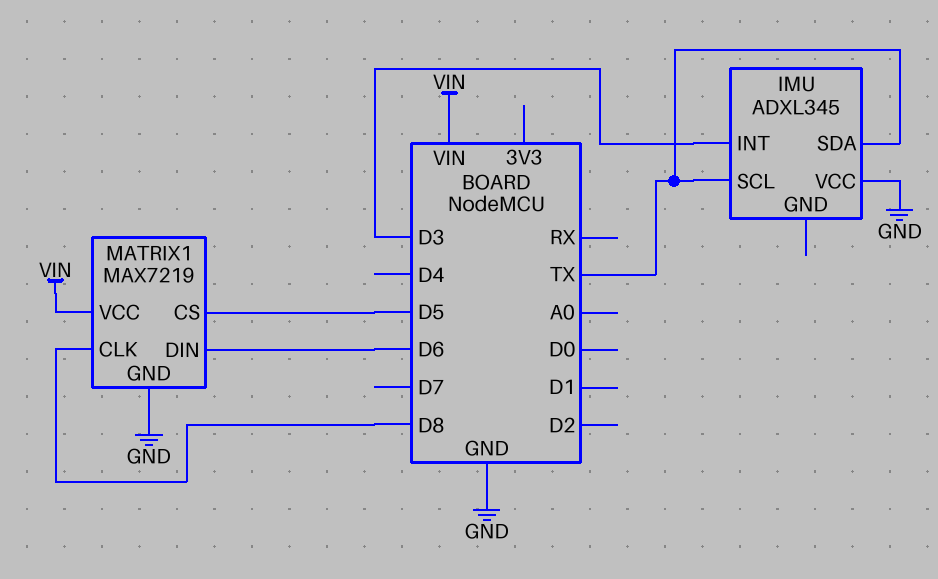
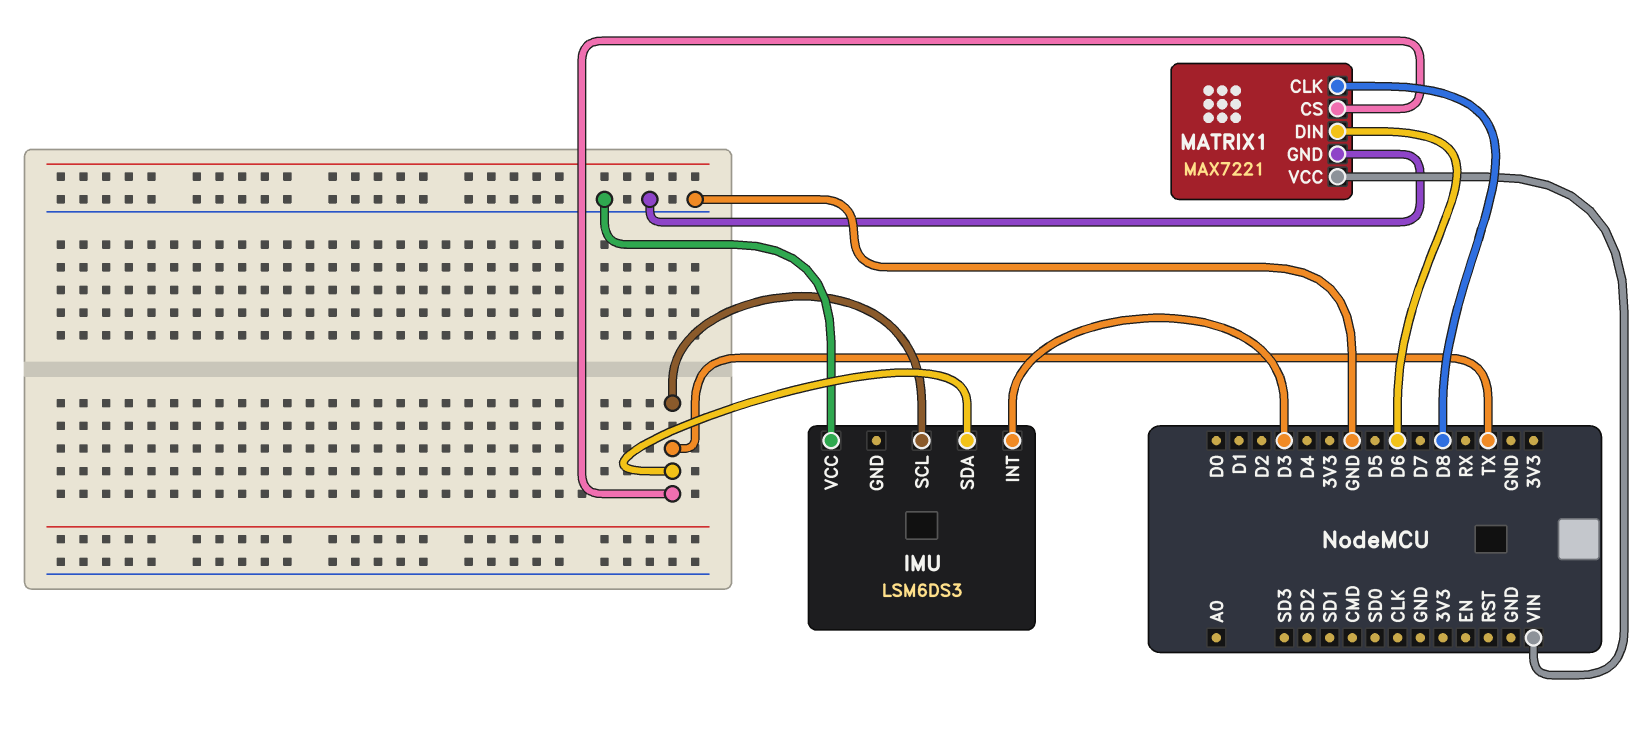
IMU: ADXL345 -> LSM6DS3
MATRIX1: MAX7219 -> MAX7221
MATRIX1 pin CS: D5 -> TX

